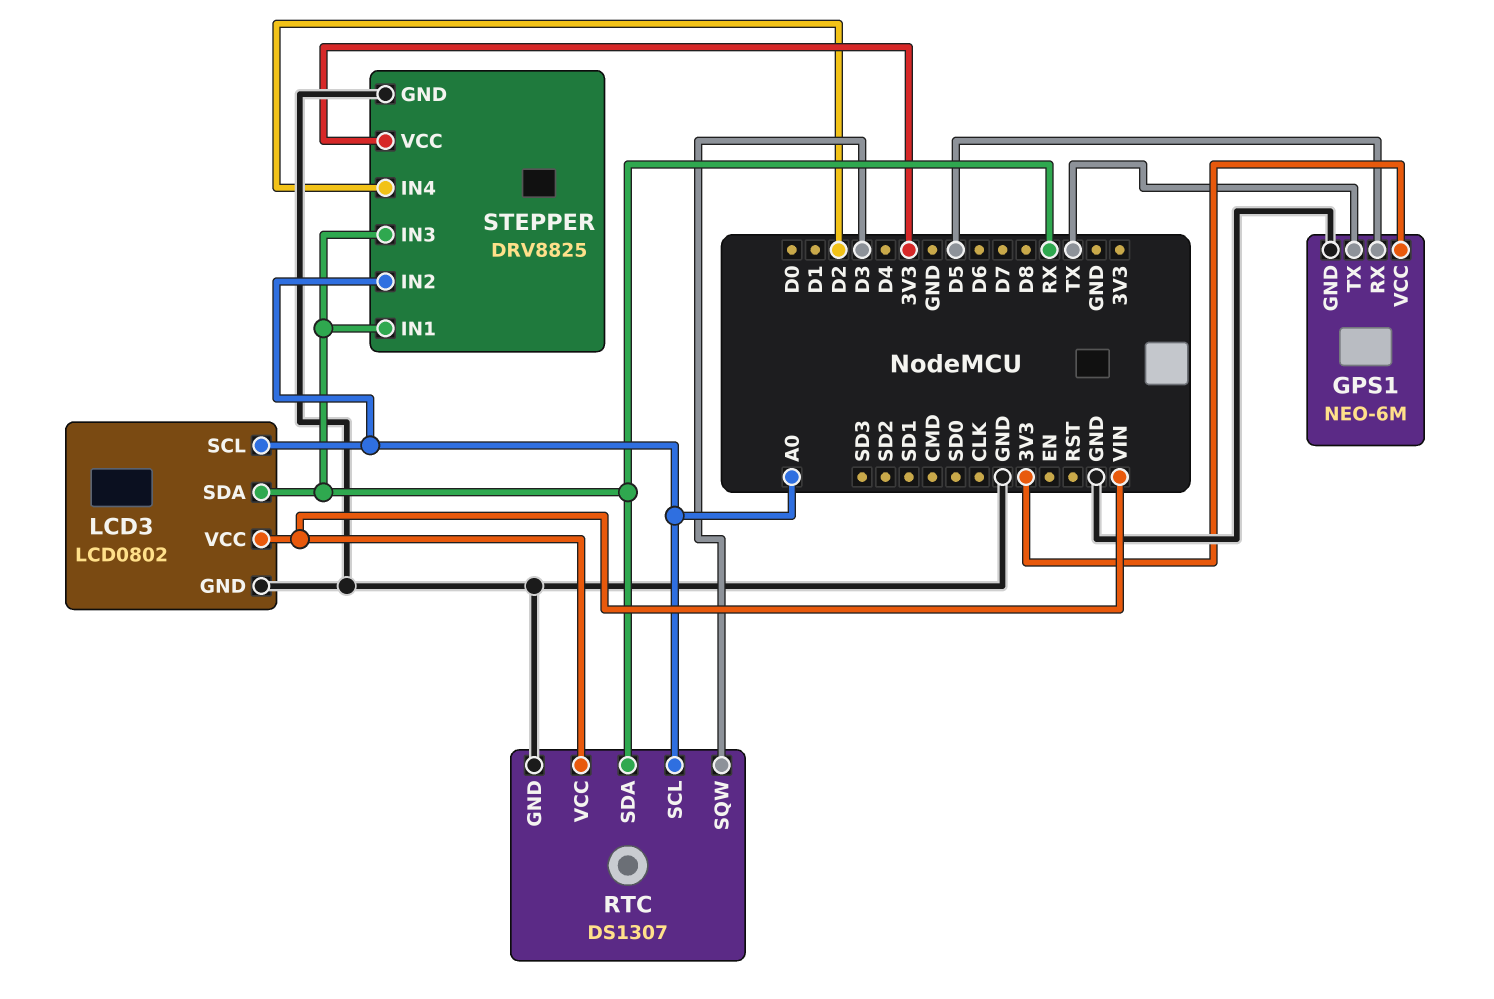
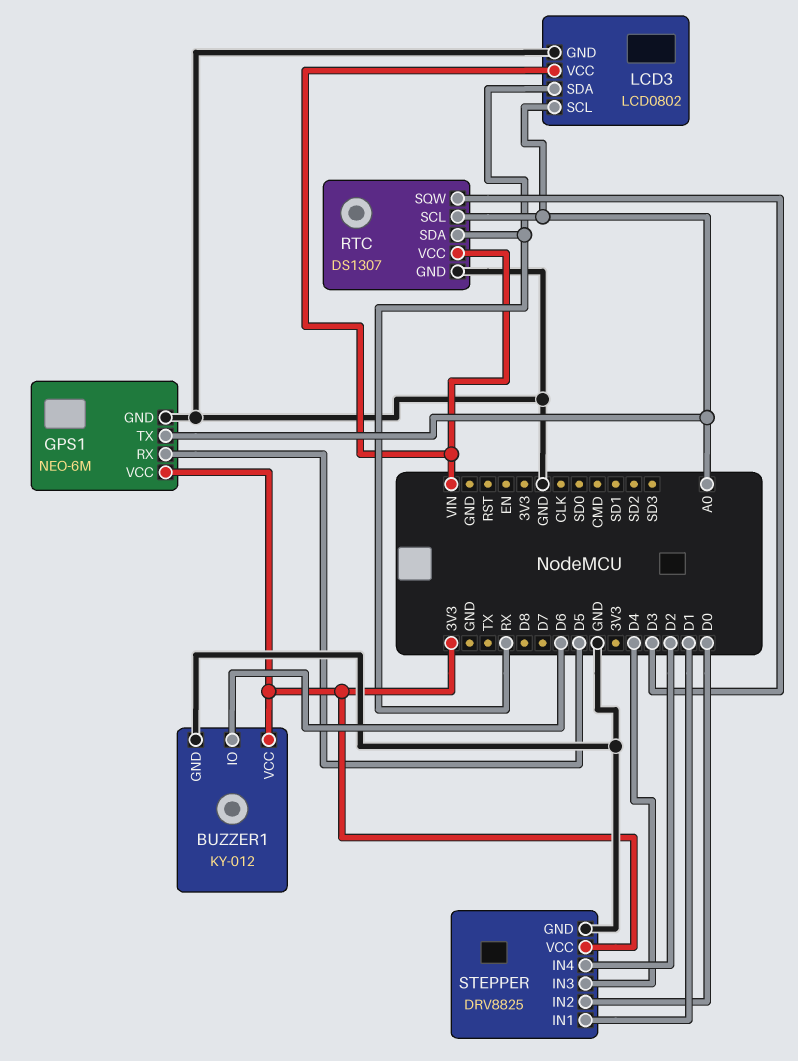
BUZZER1: none -> KY-012
BUZZER1 pin GND: none -> GND
BUZZER1 pin IO: none -> D6
BUZZER1 pin VCC: none -> 3V3
GPS1 pin TX: TX -> A0
STEPPER pin IN1: RX -> D1
STEPPER pin IN2: A0 -> D0
STEPPER pin IN3: RX -> D4

